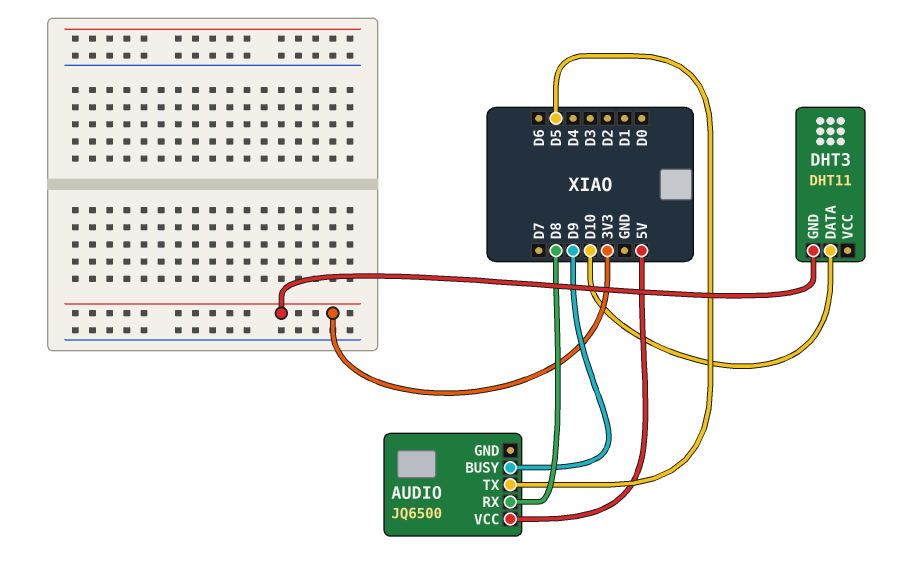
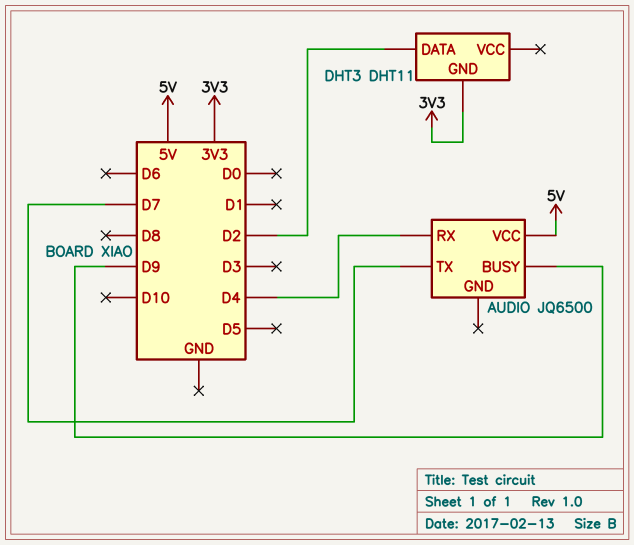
AUDIO pin RX: D8 -> D4
AUDIO pin TX: D5 -> D7
DHT3 pin DATA: D10 -> D2

